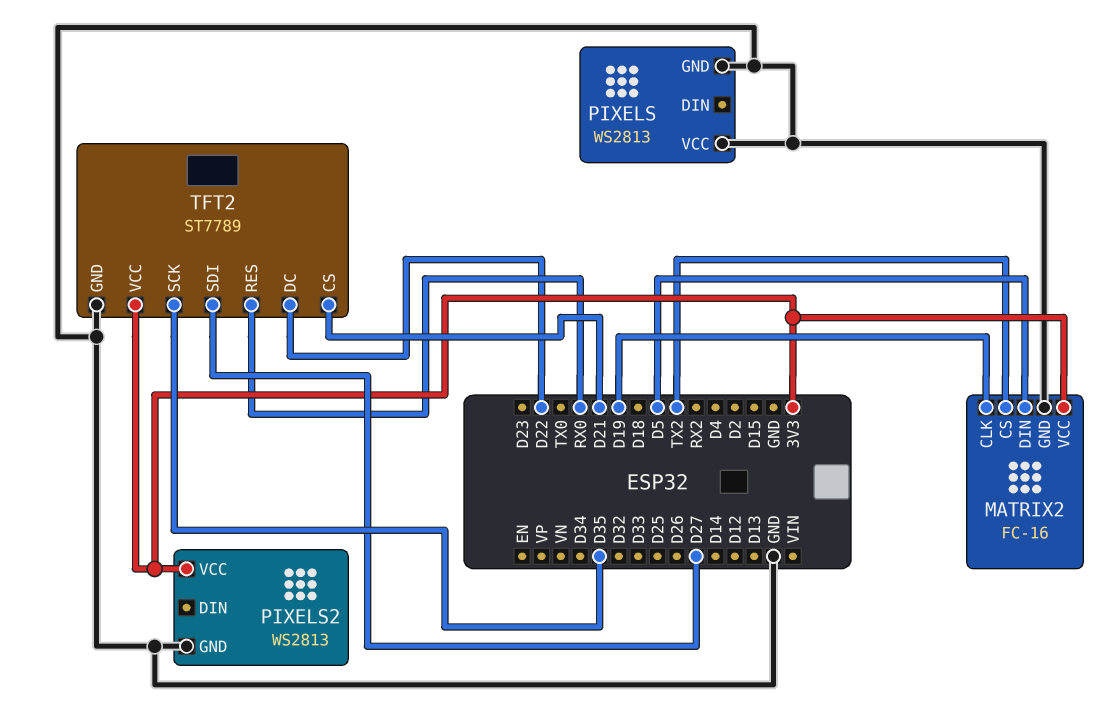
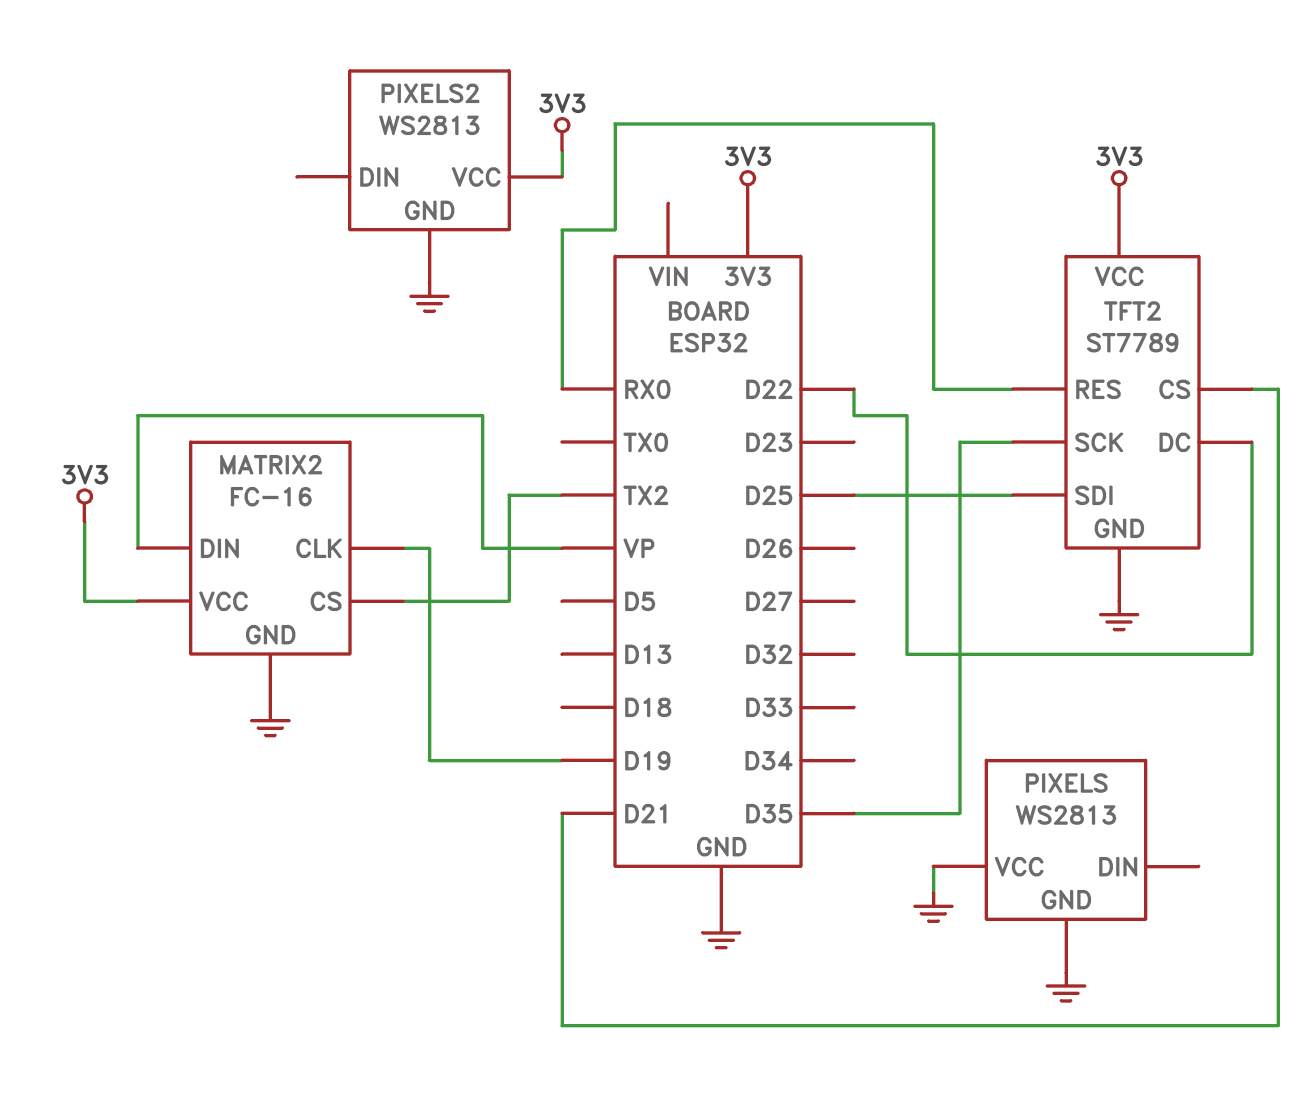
MATRIX2 pin DIN: D5 -> VP
TFT2 pin SDI: D27 -> D25

